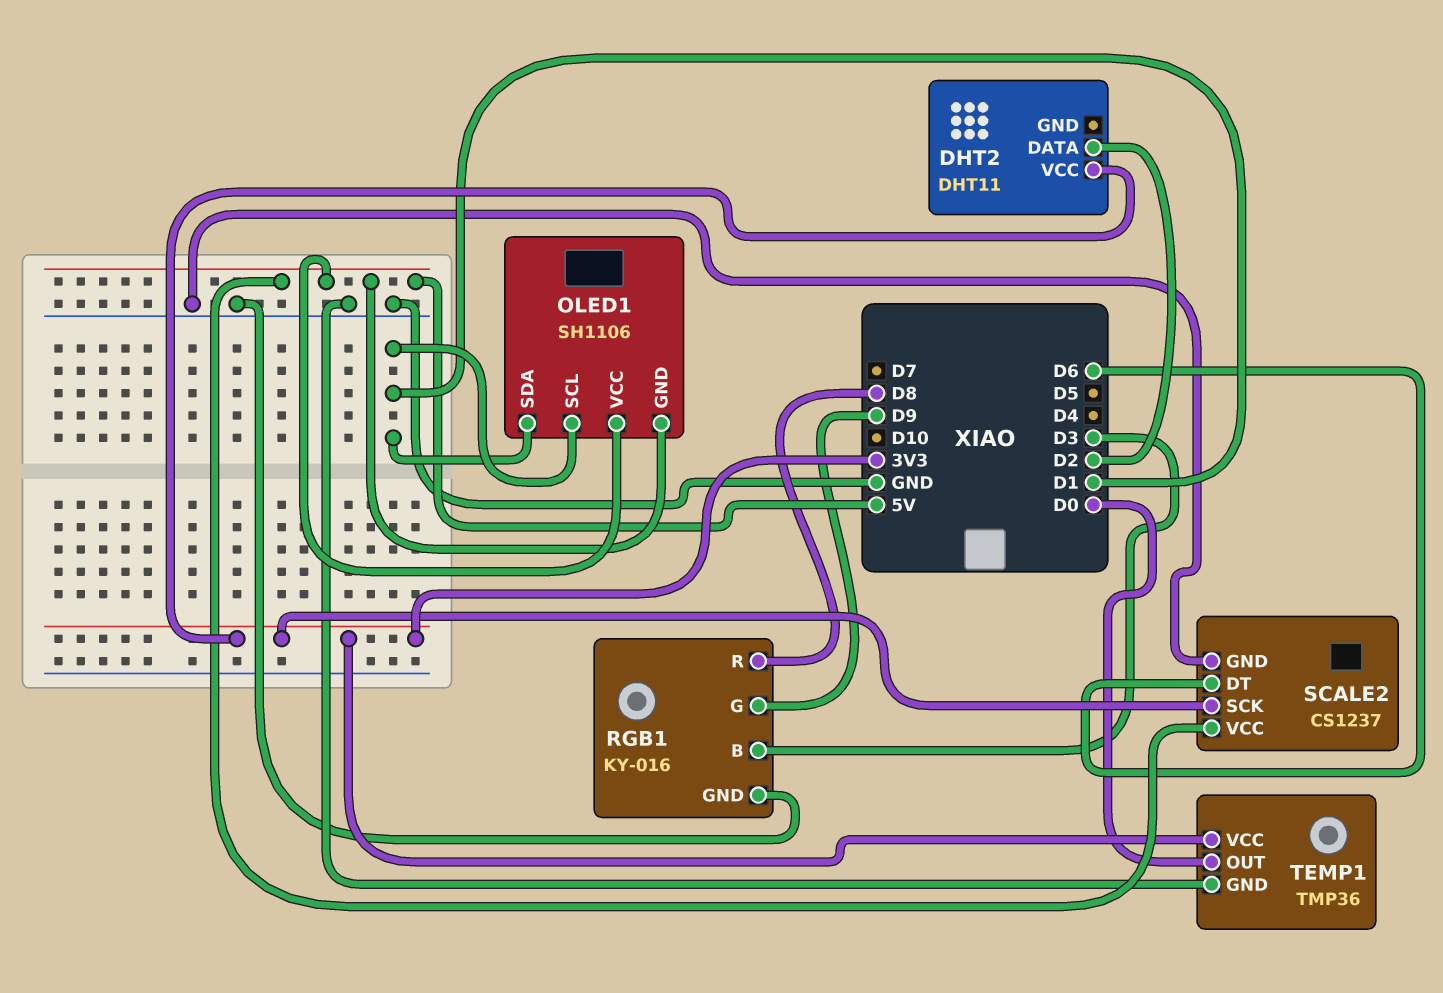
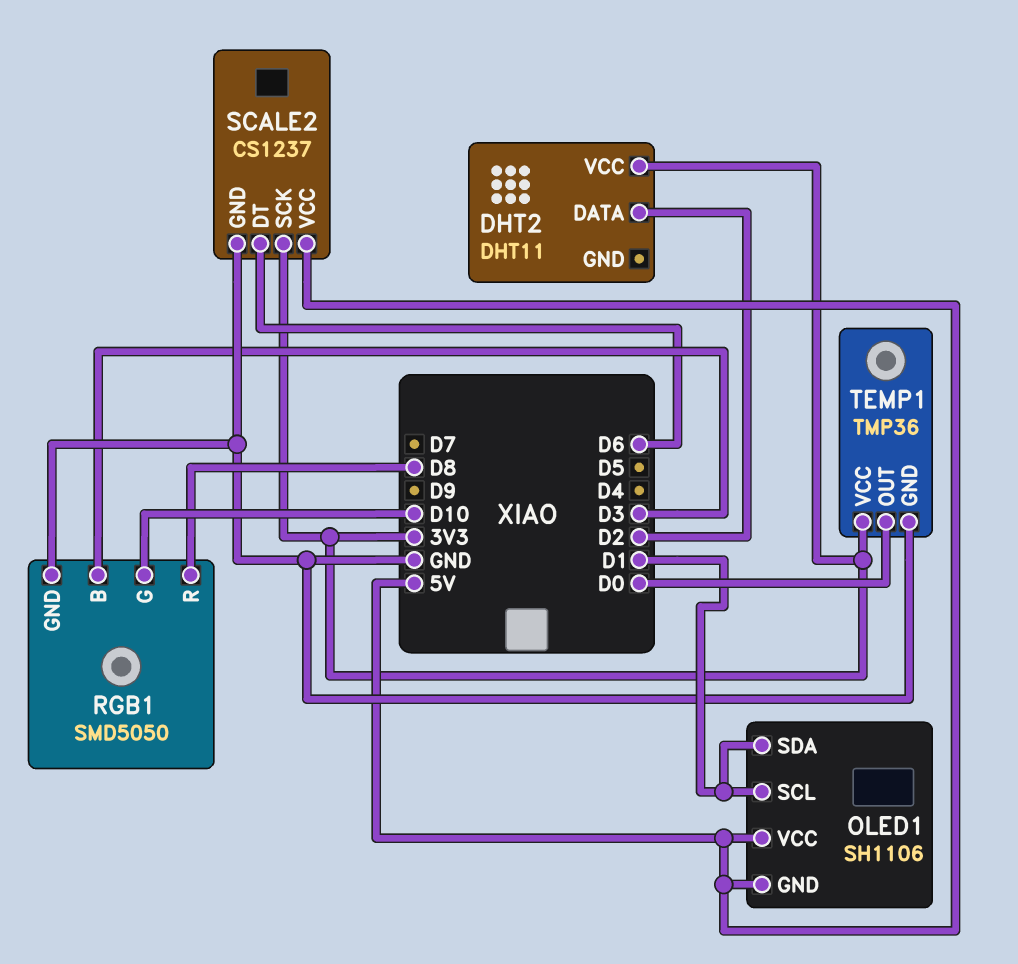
RGB1: KY-016 -> SMD5050
RGB1 pin G: D9 -> D10

